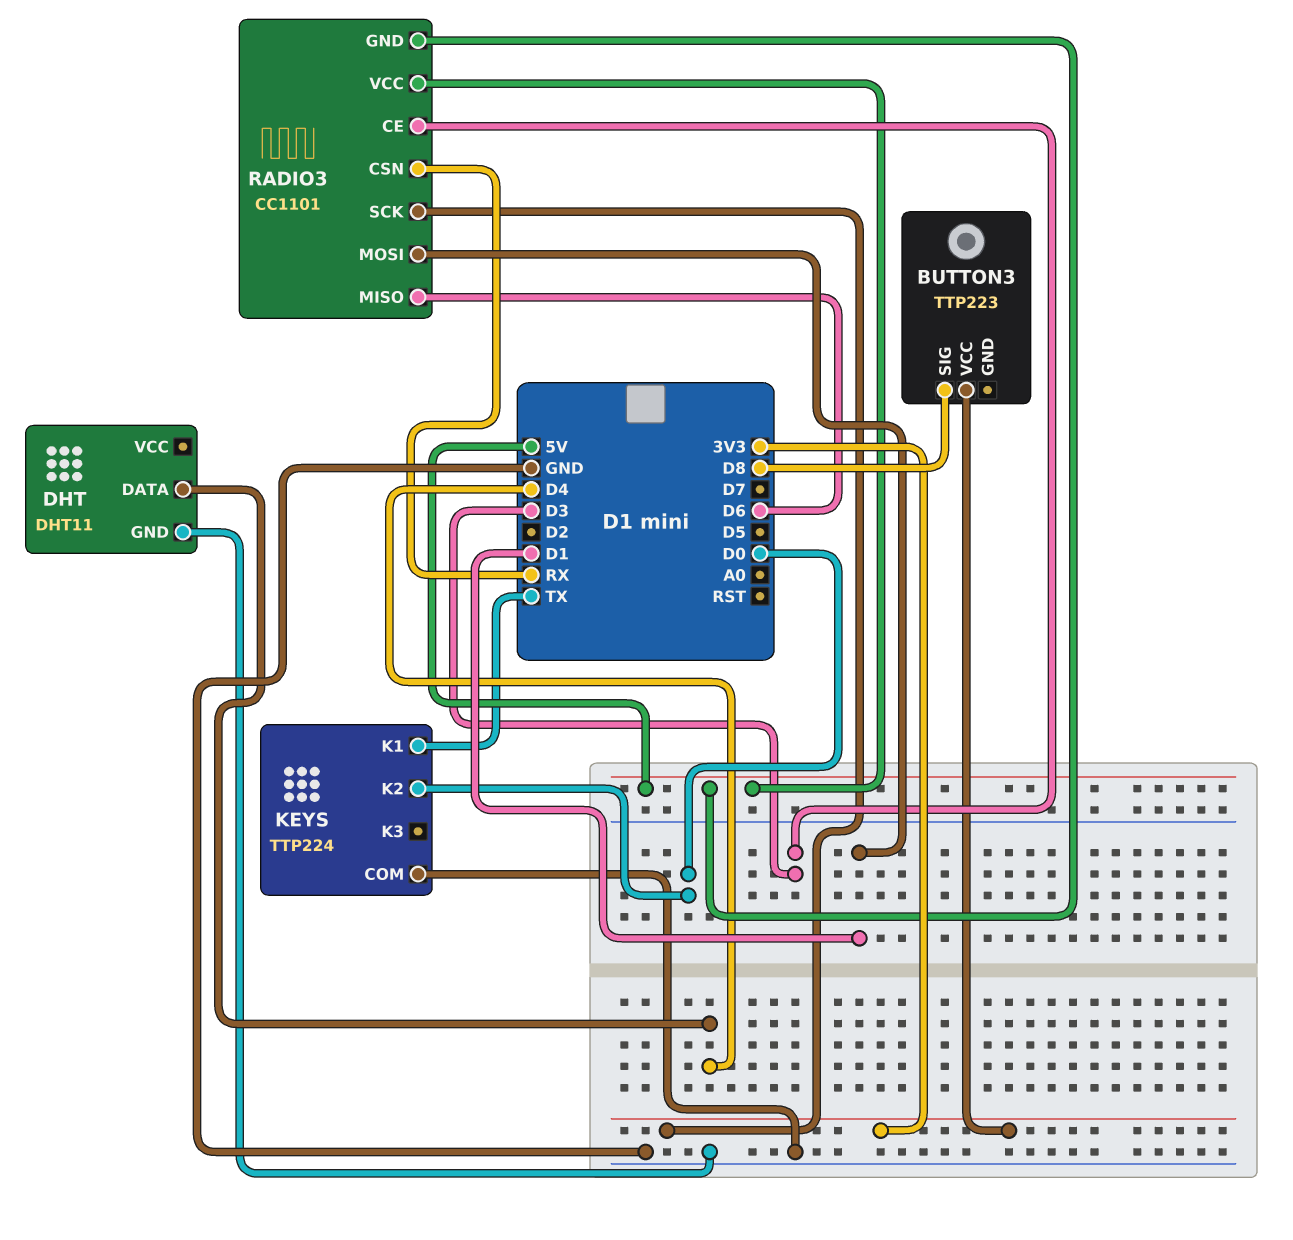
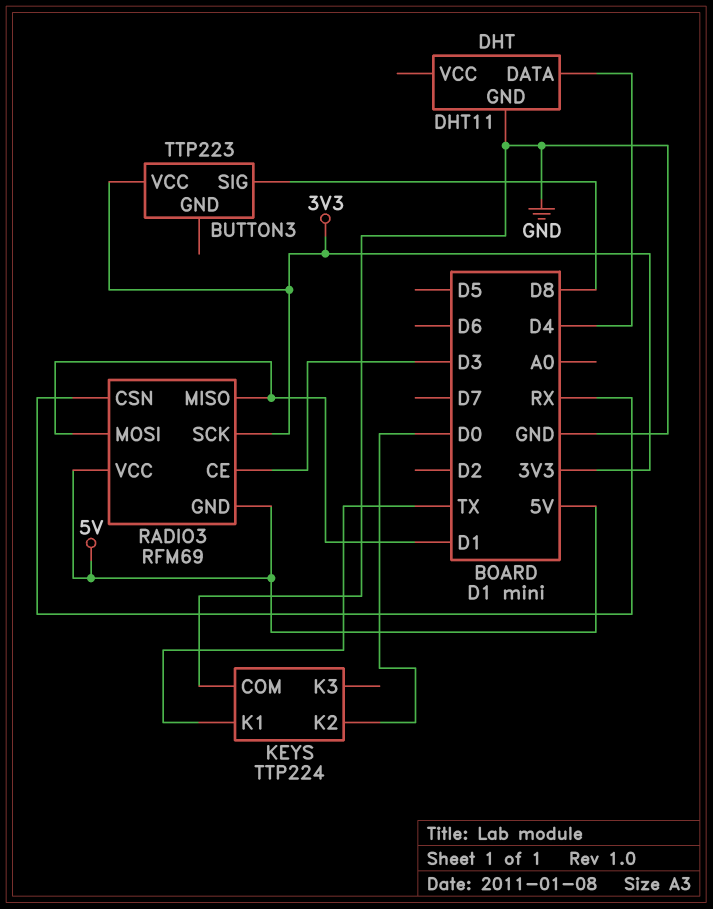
RADIO3: CC1101 -> RFM69
RADIO3 pin MISO: D6 -> D1

